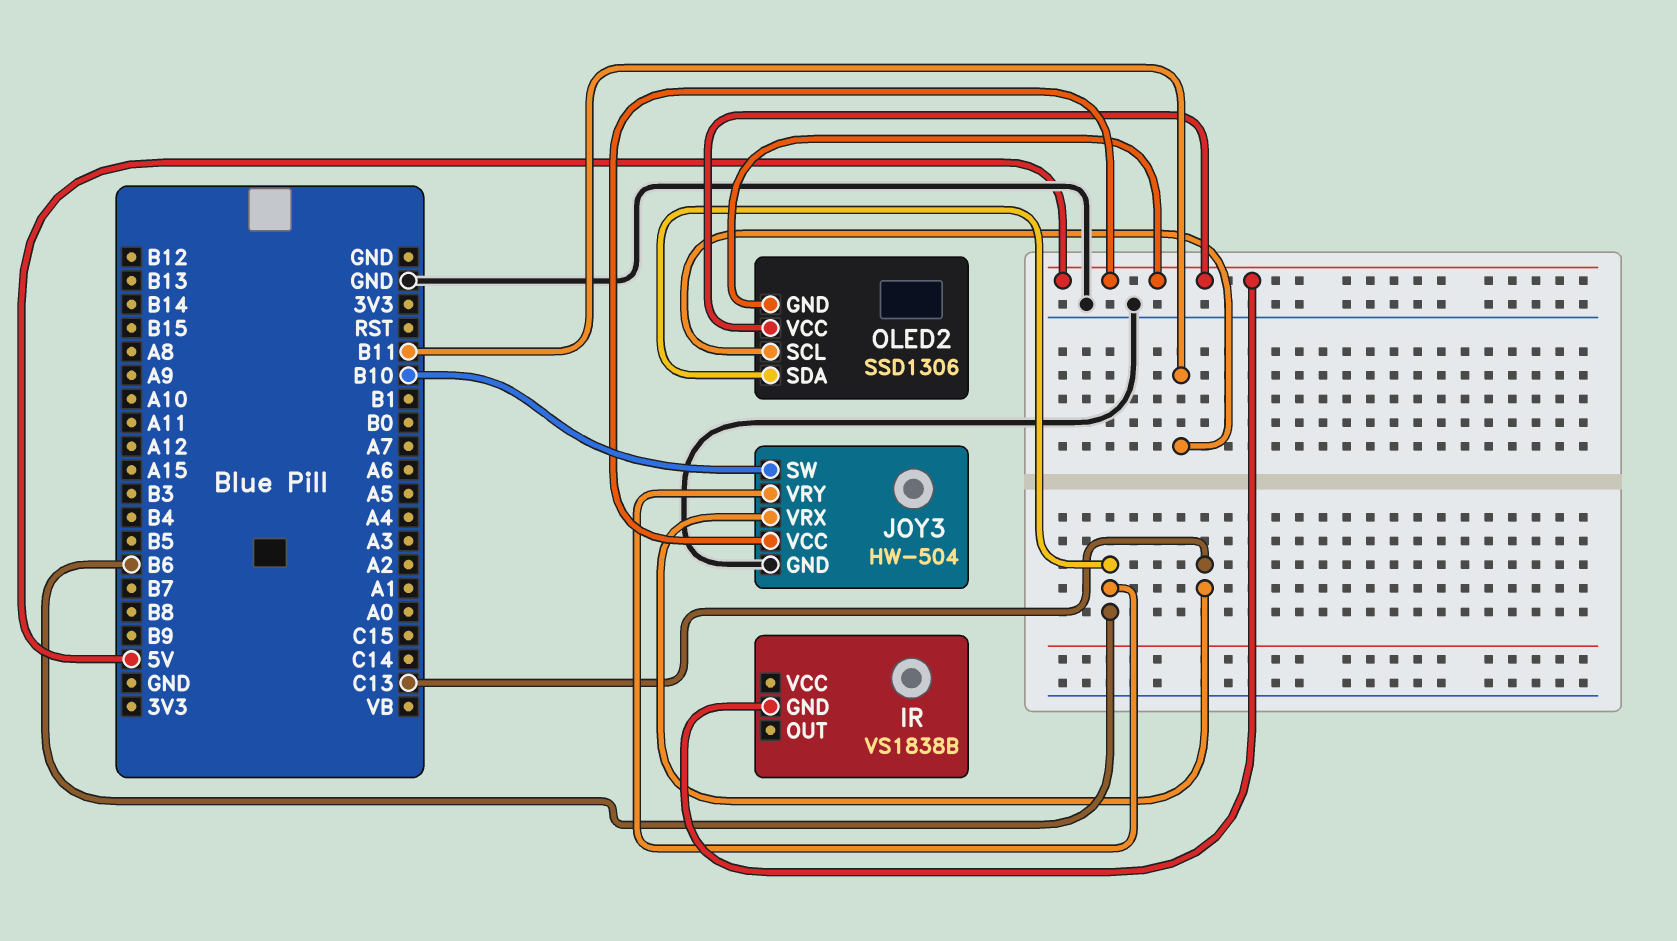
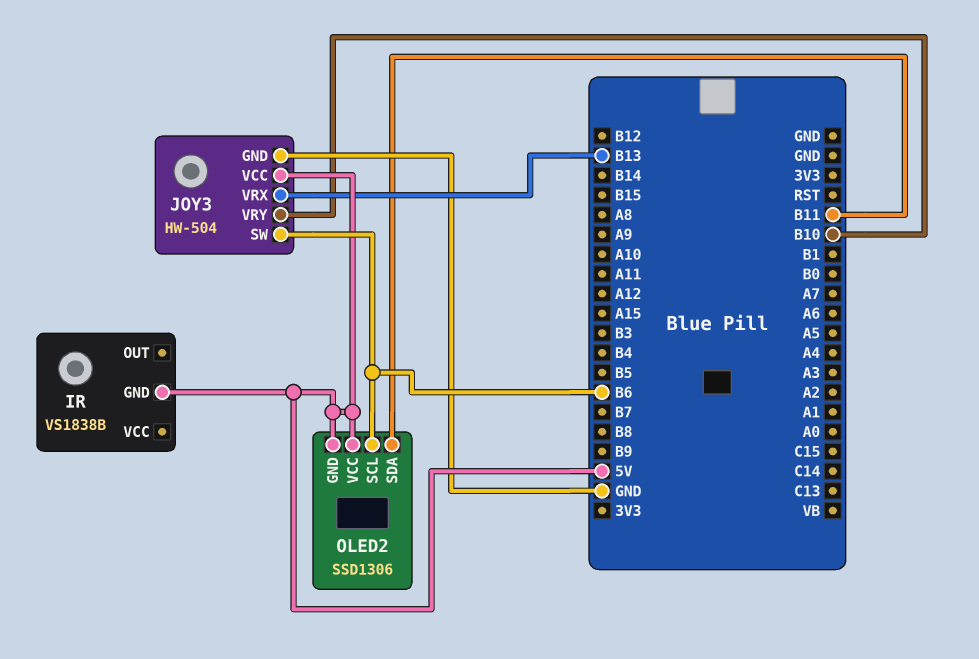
JOY3 pin SW: B10 -> B6
JOY3 pin VRX: C13 -> B13
JOY3 pin VRY: B6 -> B10
OLED2 pin SCL: B11 -> B6
OLED2 pin SDA: B6 -> B11

